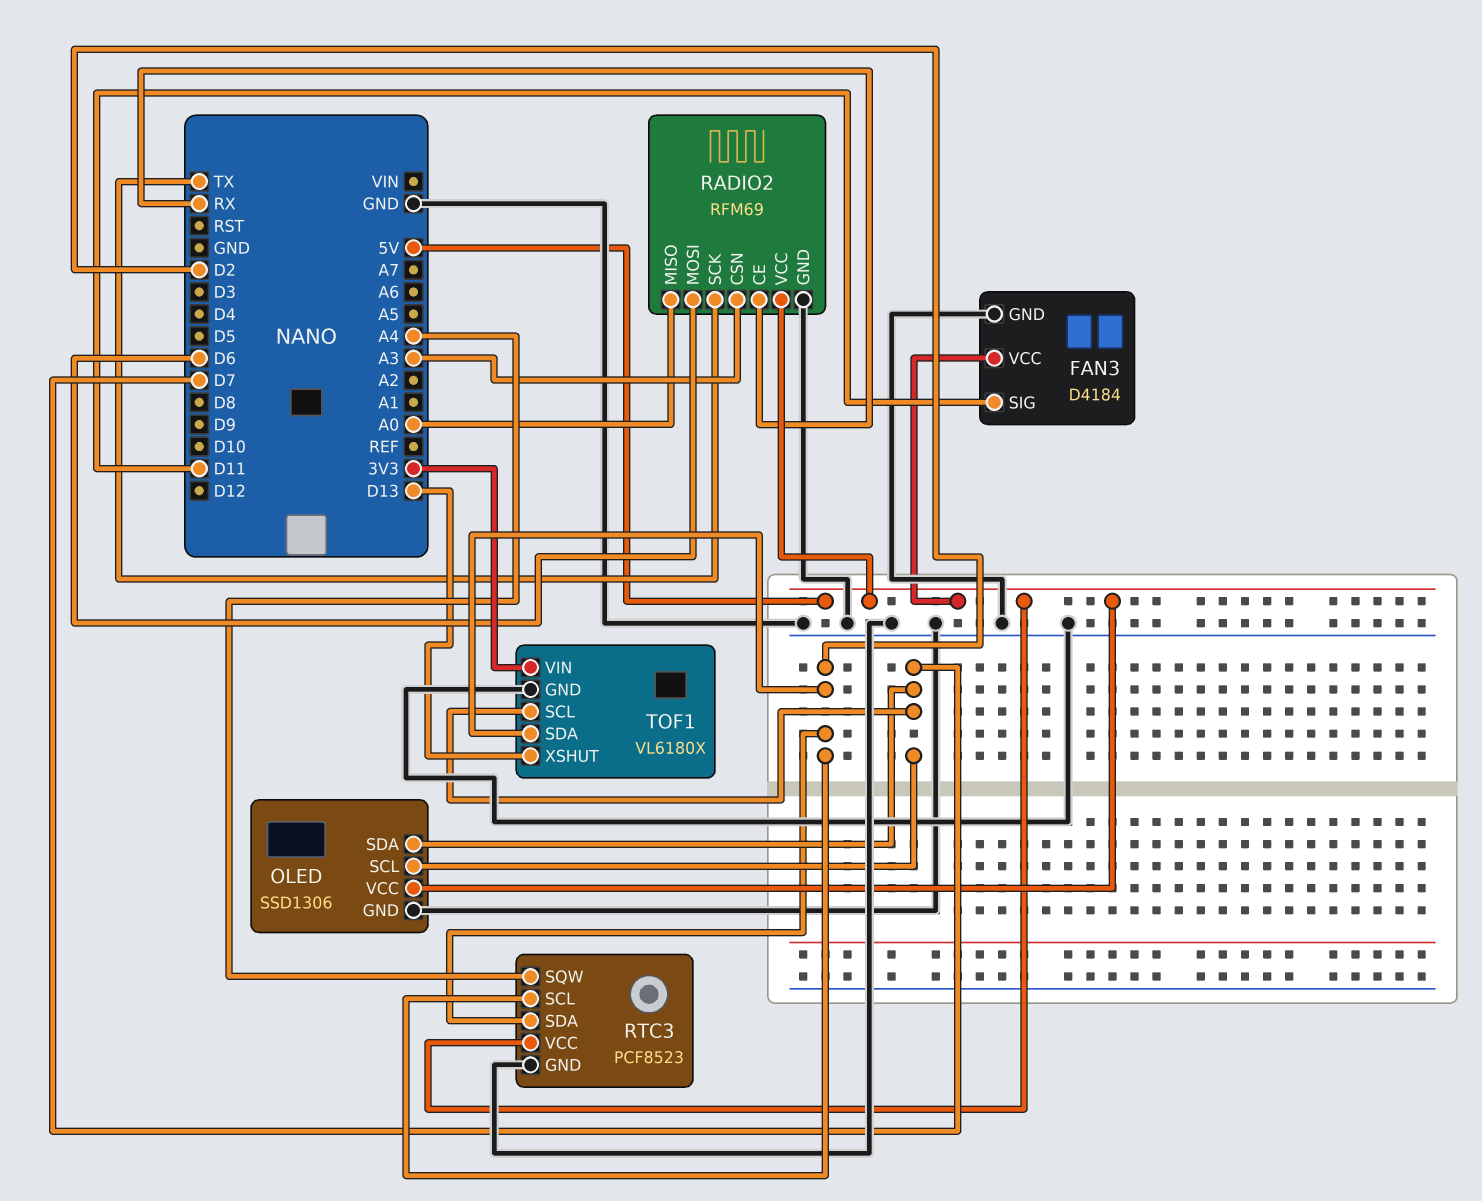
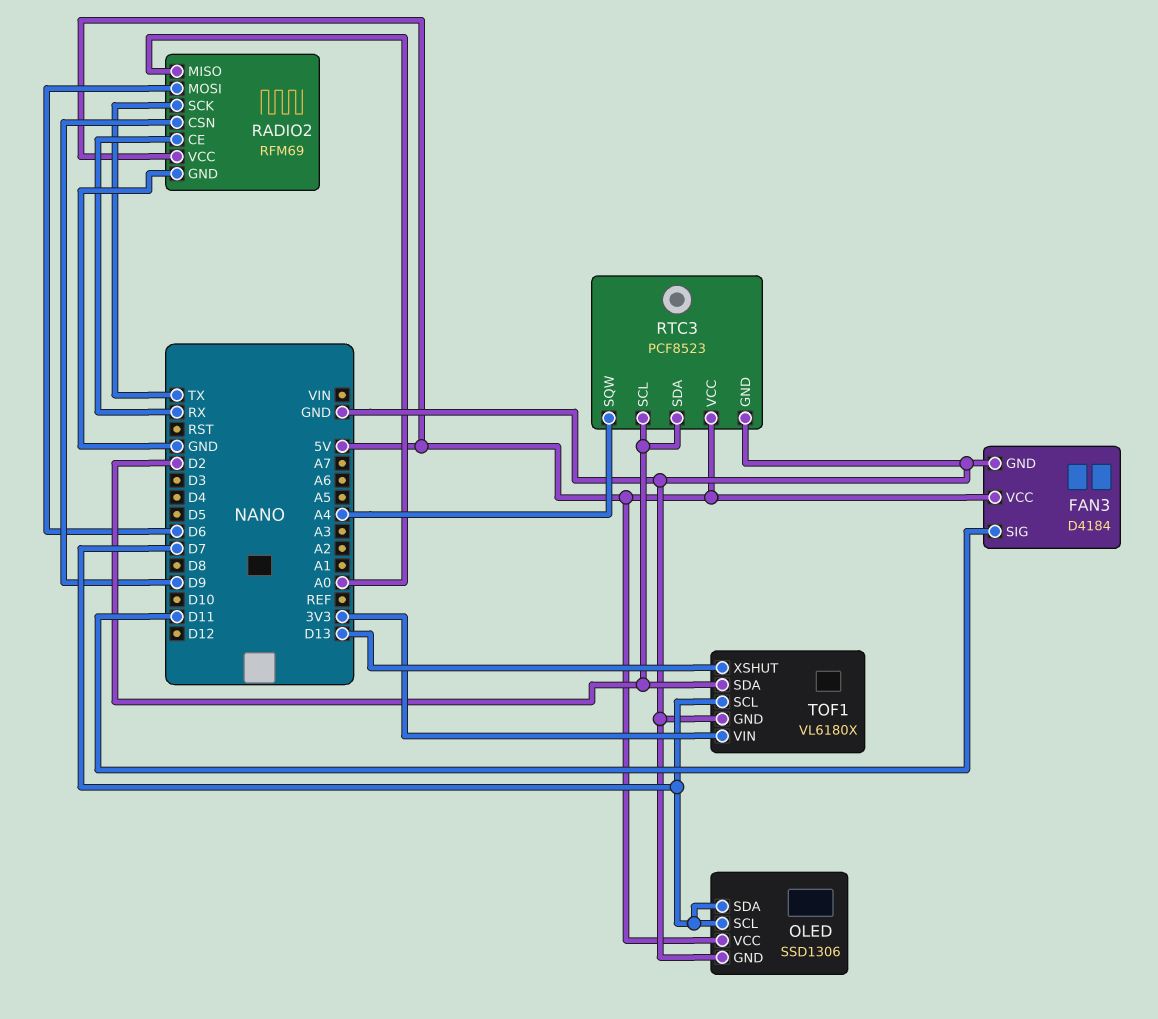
RADIO2 pin CSN: A3 -> D9

